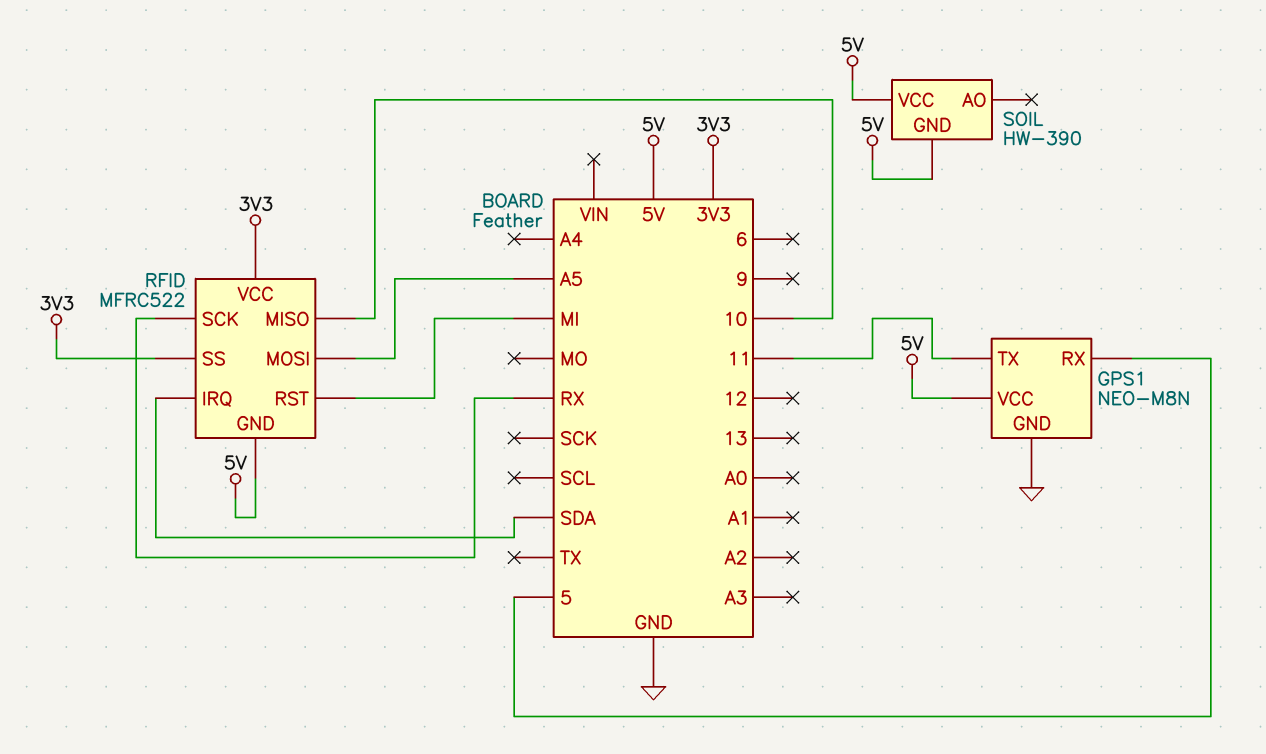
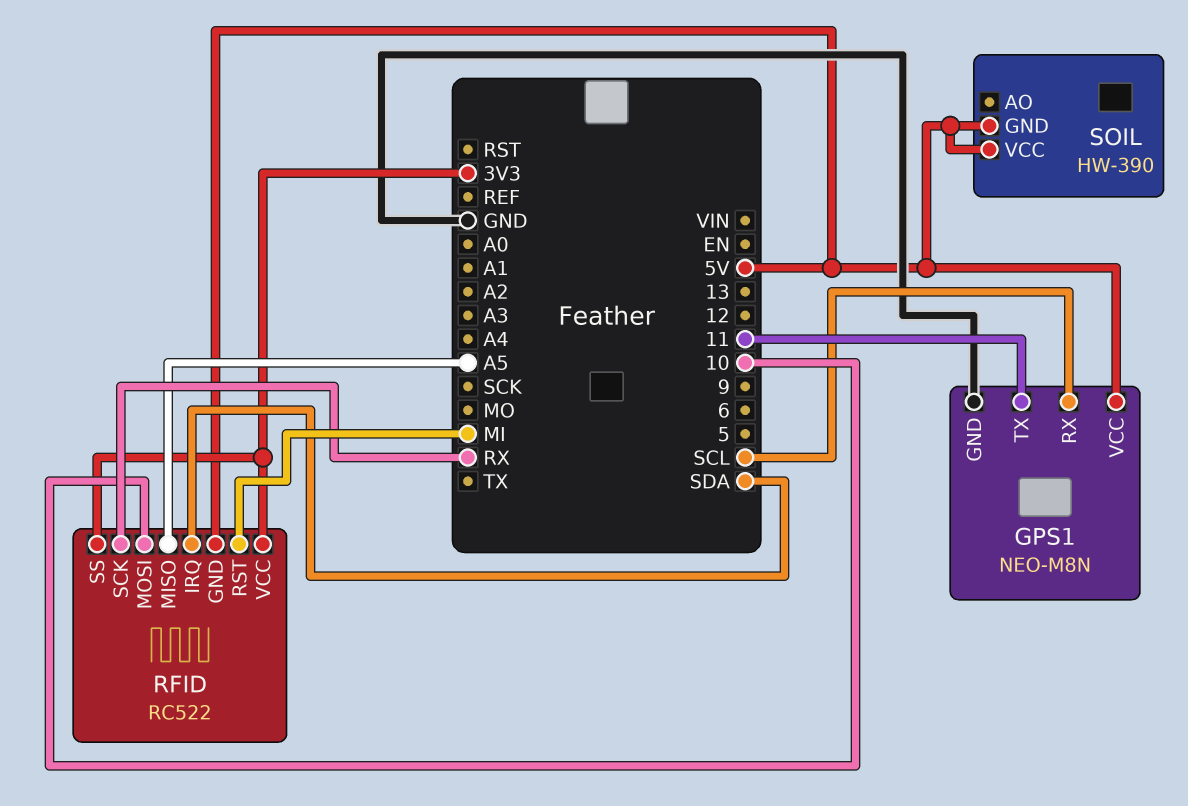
GPS1 pin RX: 5 -> SCL
RFID: MFRC522 -> RC522
RFID pin MISO: 10 -> A5
RFID pin MOSI: A5 -> 10

